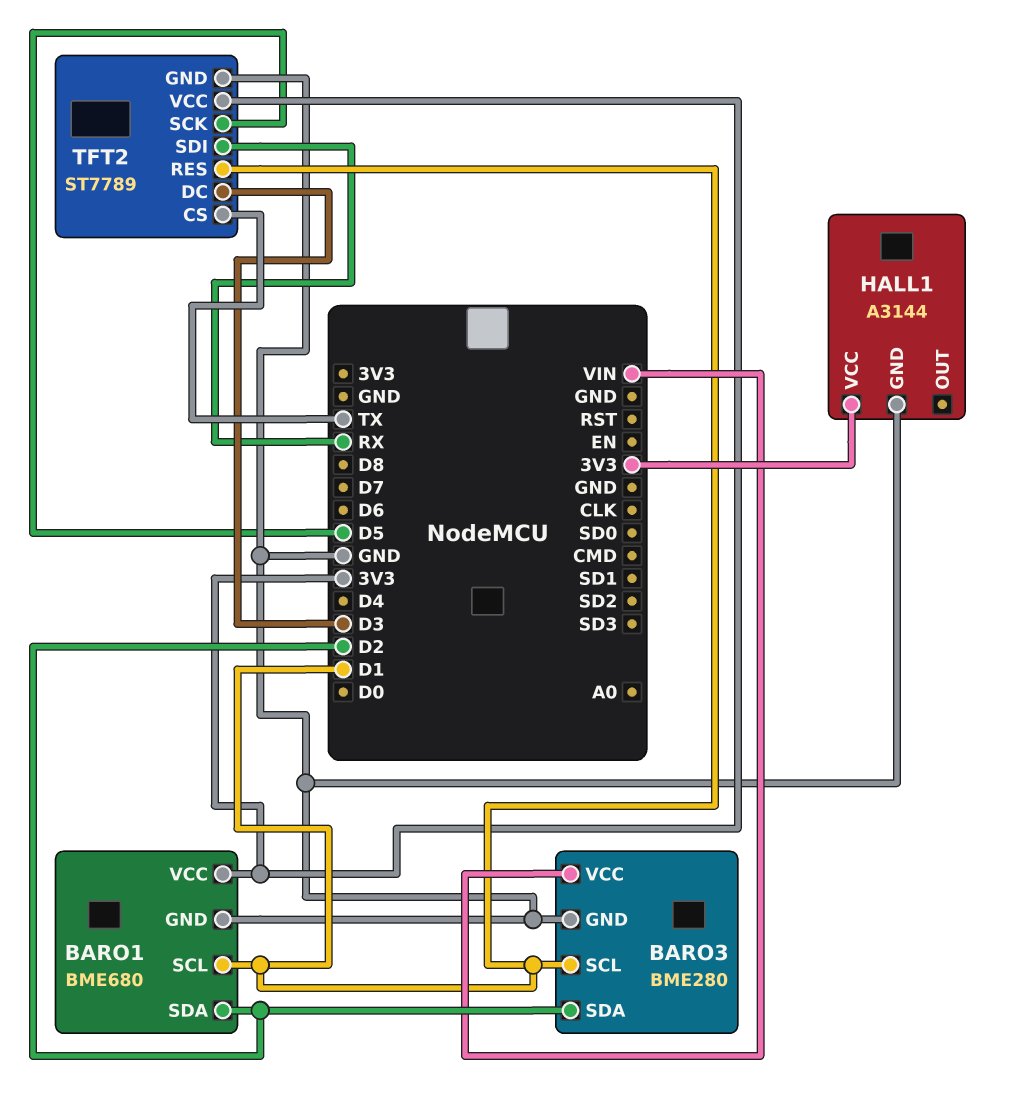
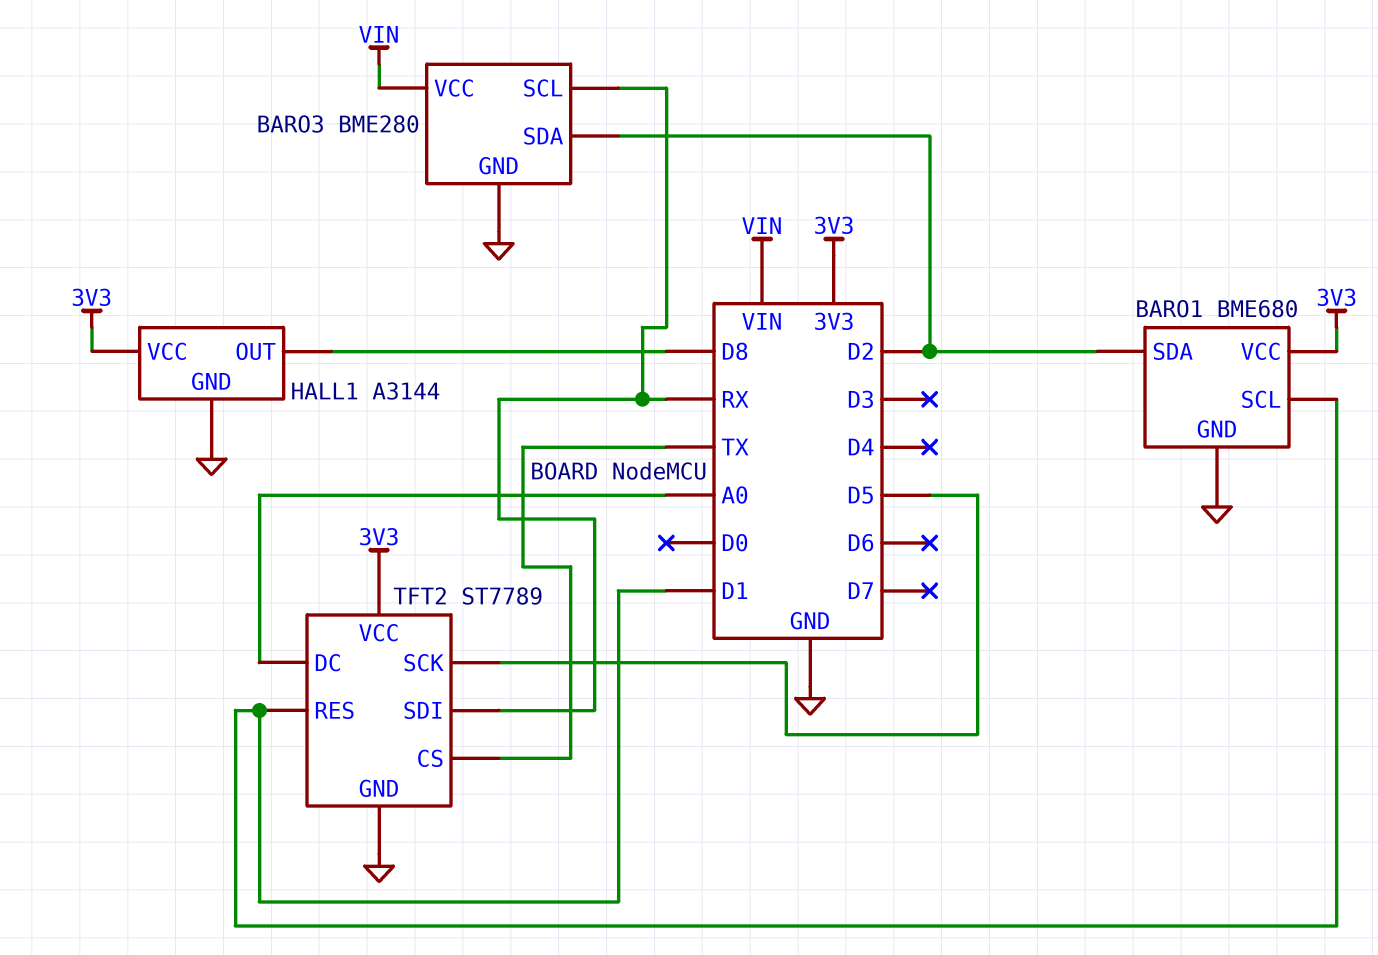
BARO3 pin SCL: D1 -> RX
HALL1 pin OUT: none -> D8
TFT2 pin DC: D3 -> A0

